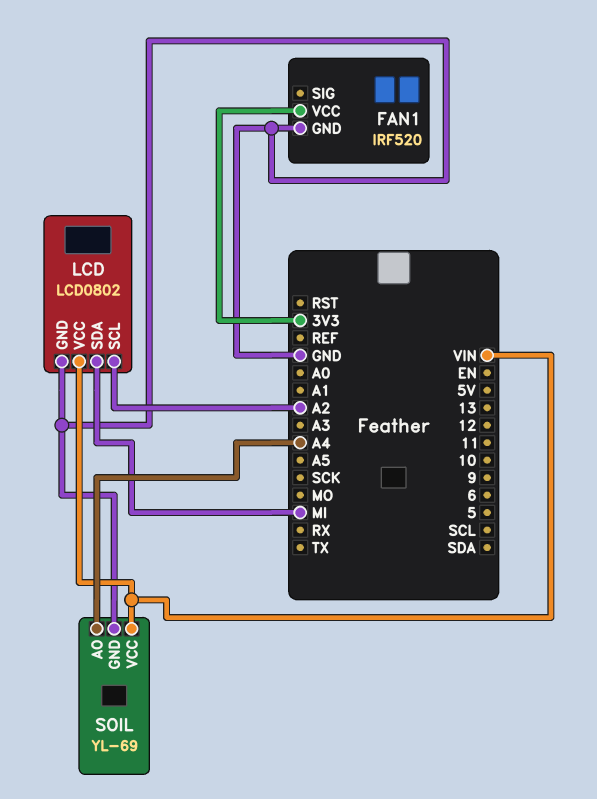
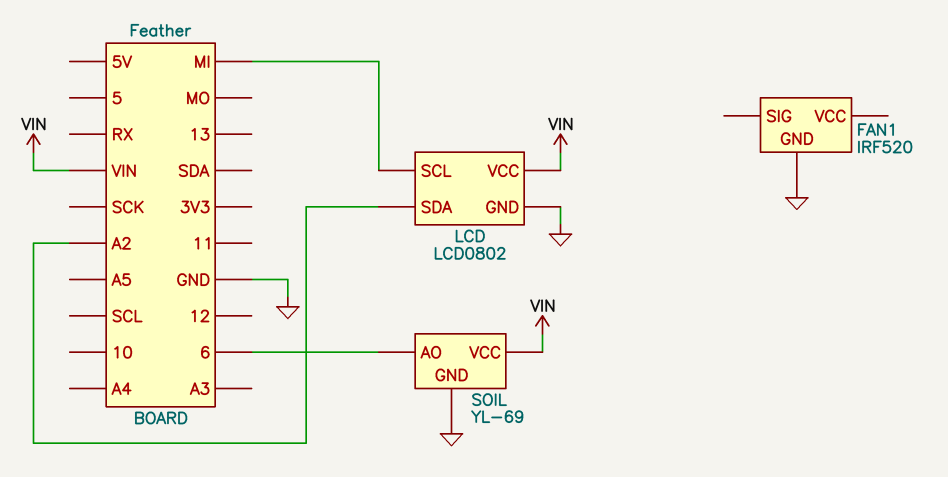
FAN1 pin VCC: 3V3 -> none
LCD pin SCL: A2 -> MI
LCD pin SDA: MI -> A2
SOIL pin AO: A4 -> 6

